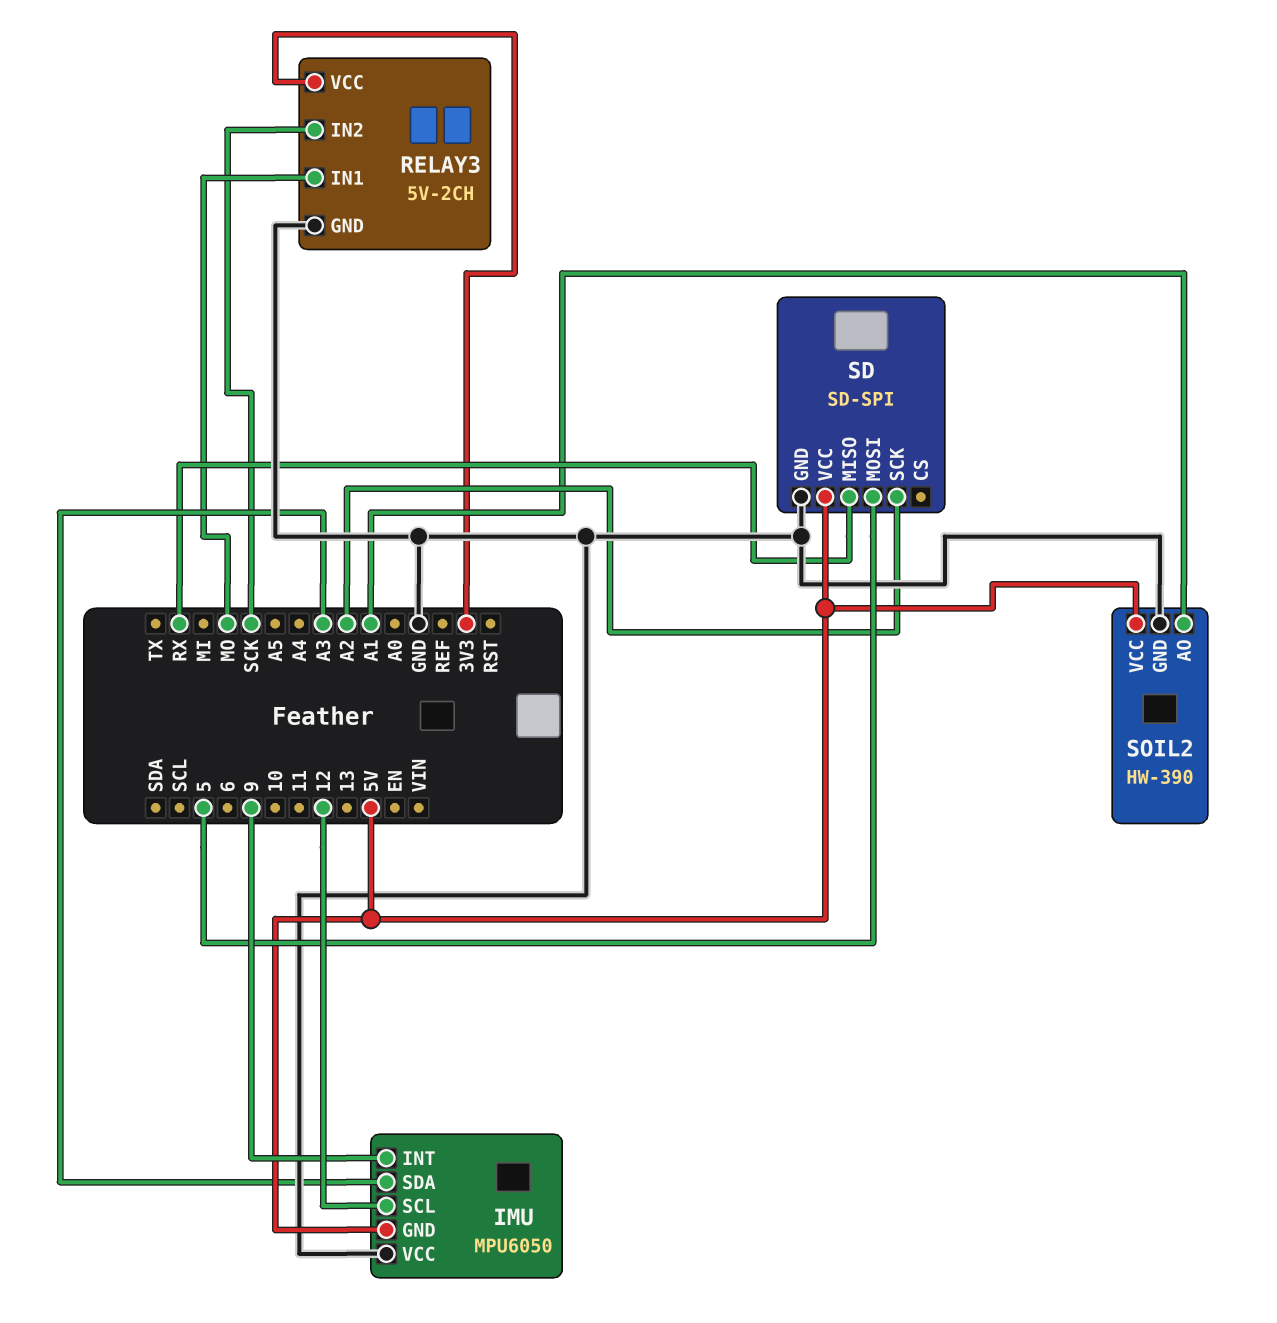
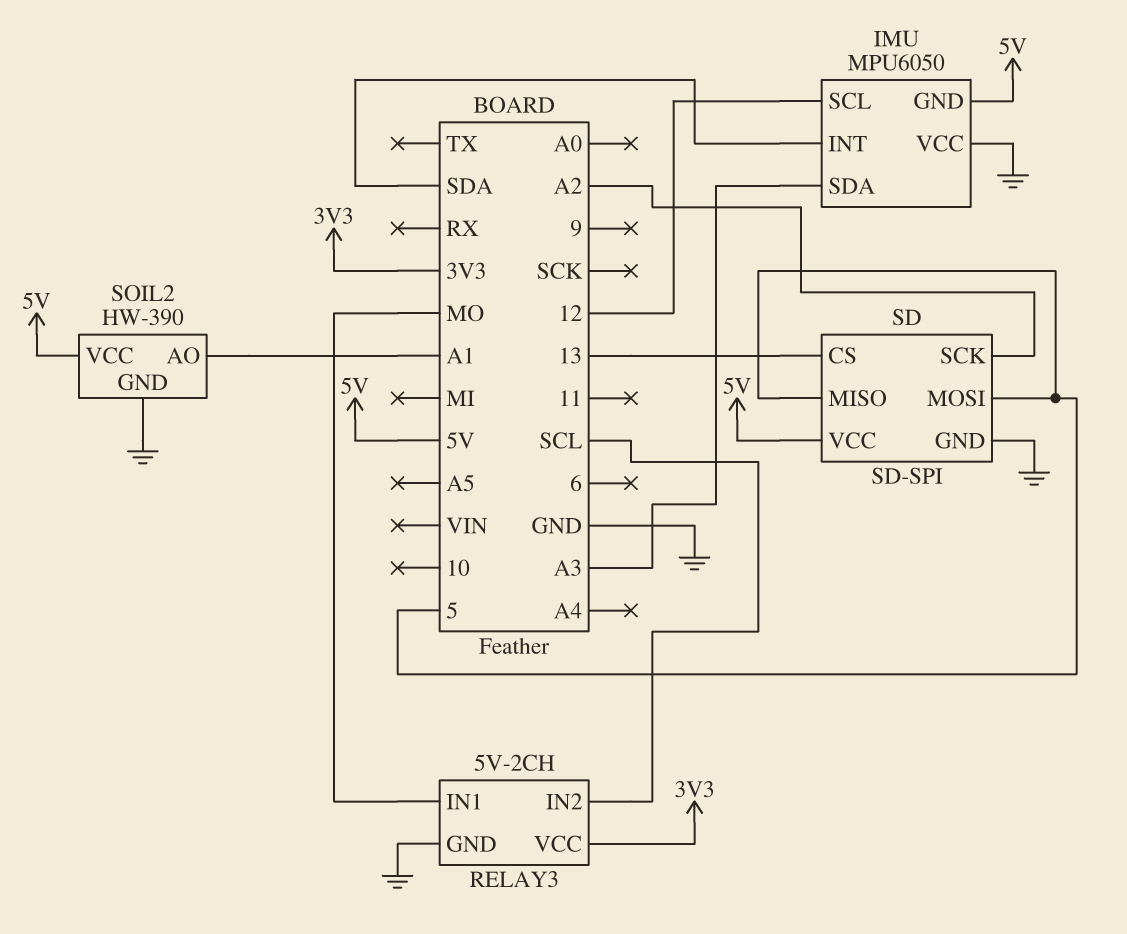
IMU pin INT: 9 -> SDA
RELAY3 pin IN2: SCK -> SCL
SD pin CS: none -> 13
SD pin MISO: RX -> 5

